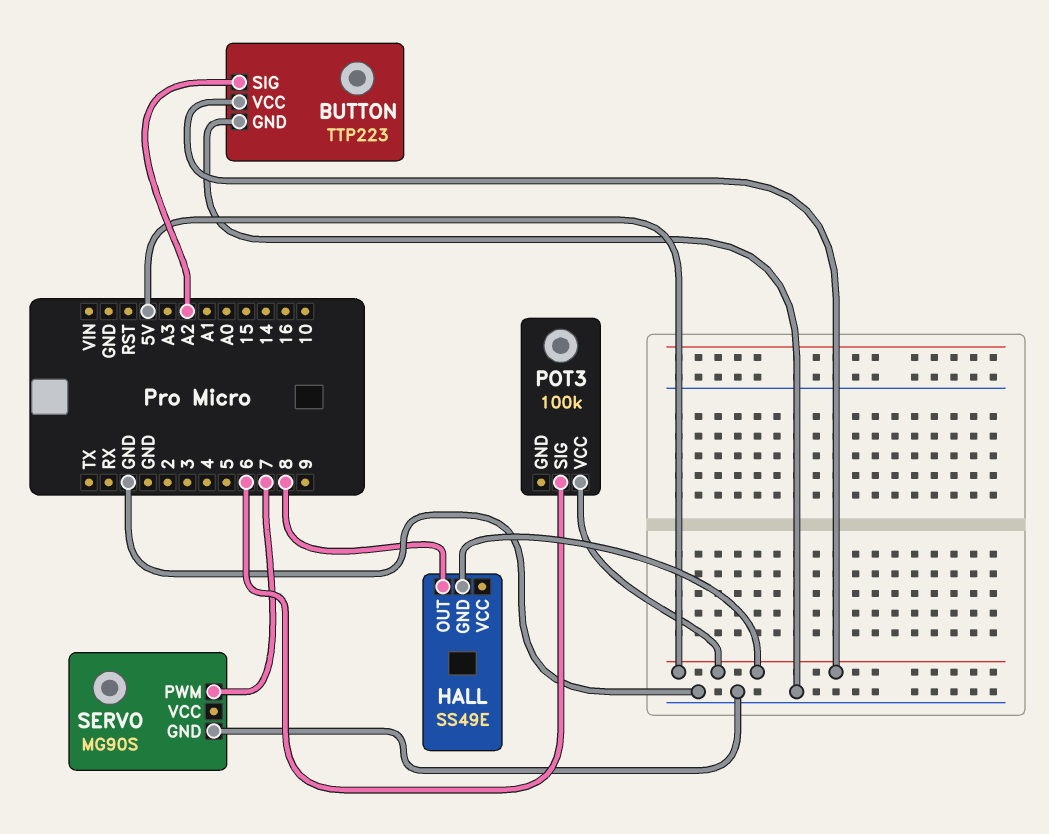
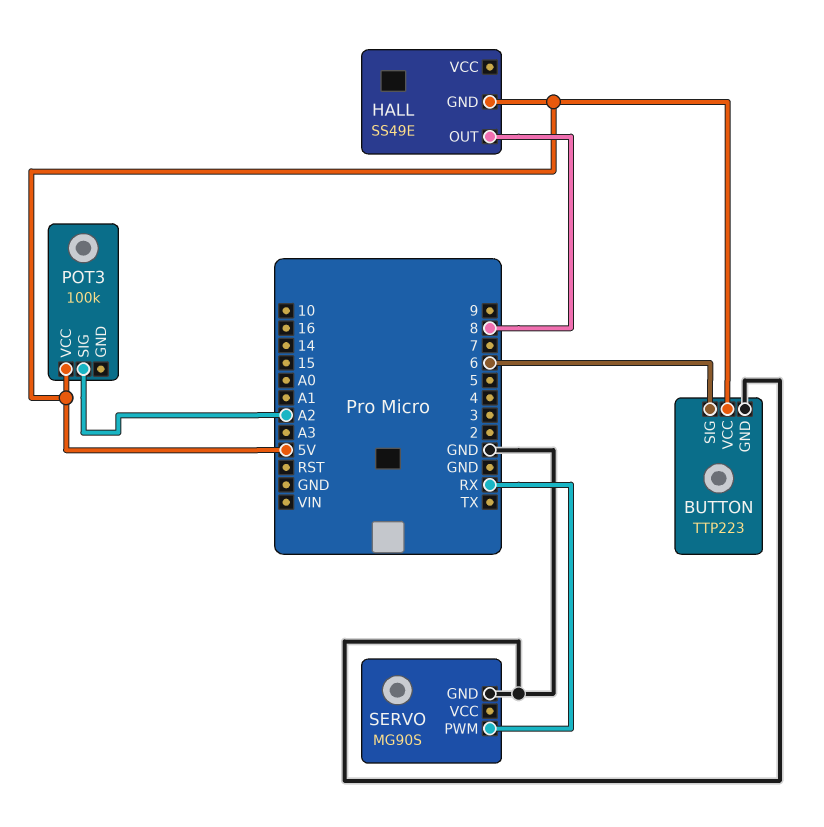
BUTTON pin SIG: A2 -> 6
POT3 pin SIG: 6 -> A2
SERVO pin PWM: 7 -> RX

